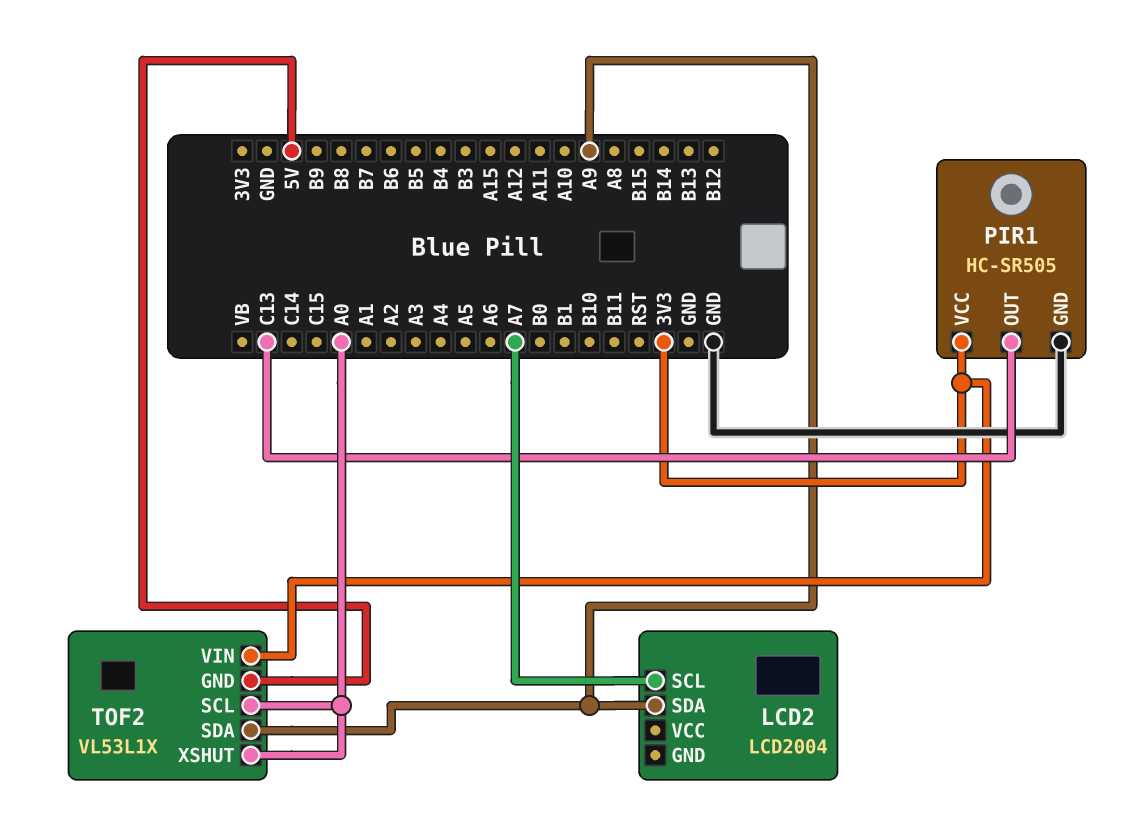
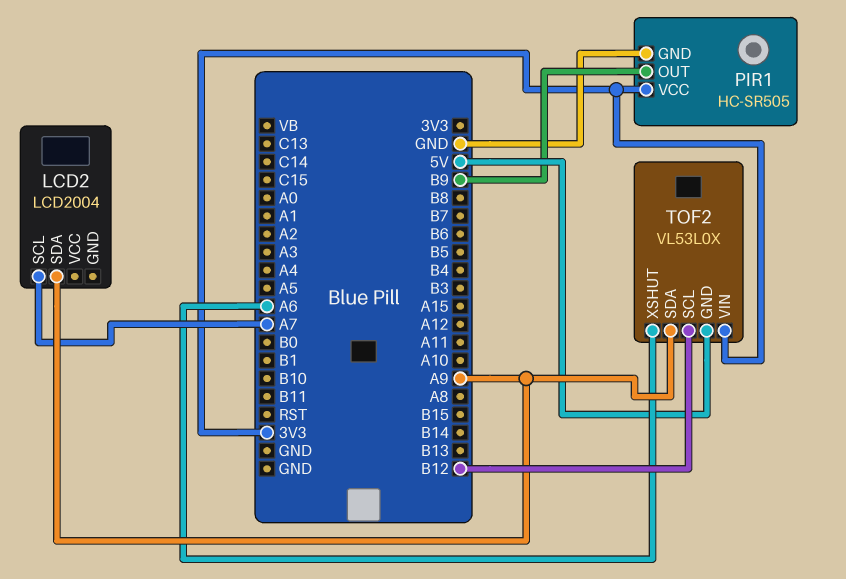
PIR1 pin OUT: C13 -> B9
TOF2: VL53L1X -> VL53L0X
TOF2 pin SCL: A0 -> B12
TOF2 pin XSHUT: A0 -> A6

